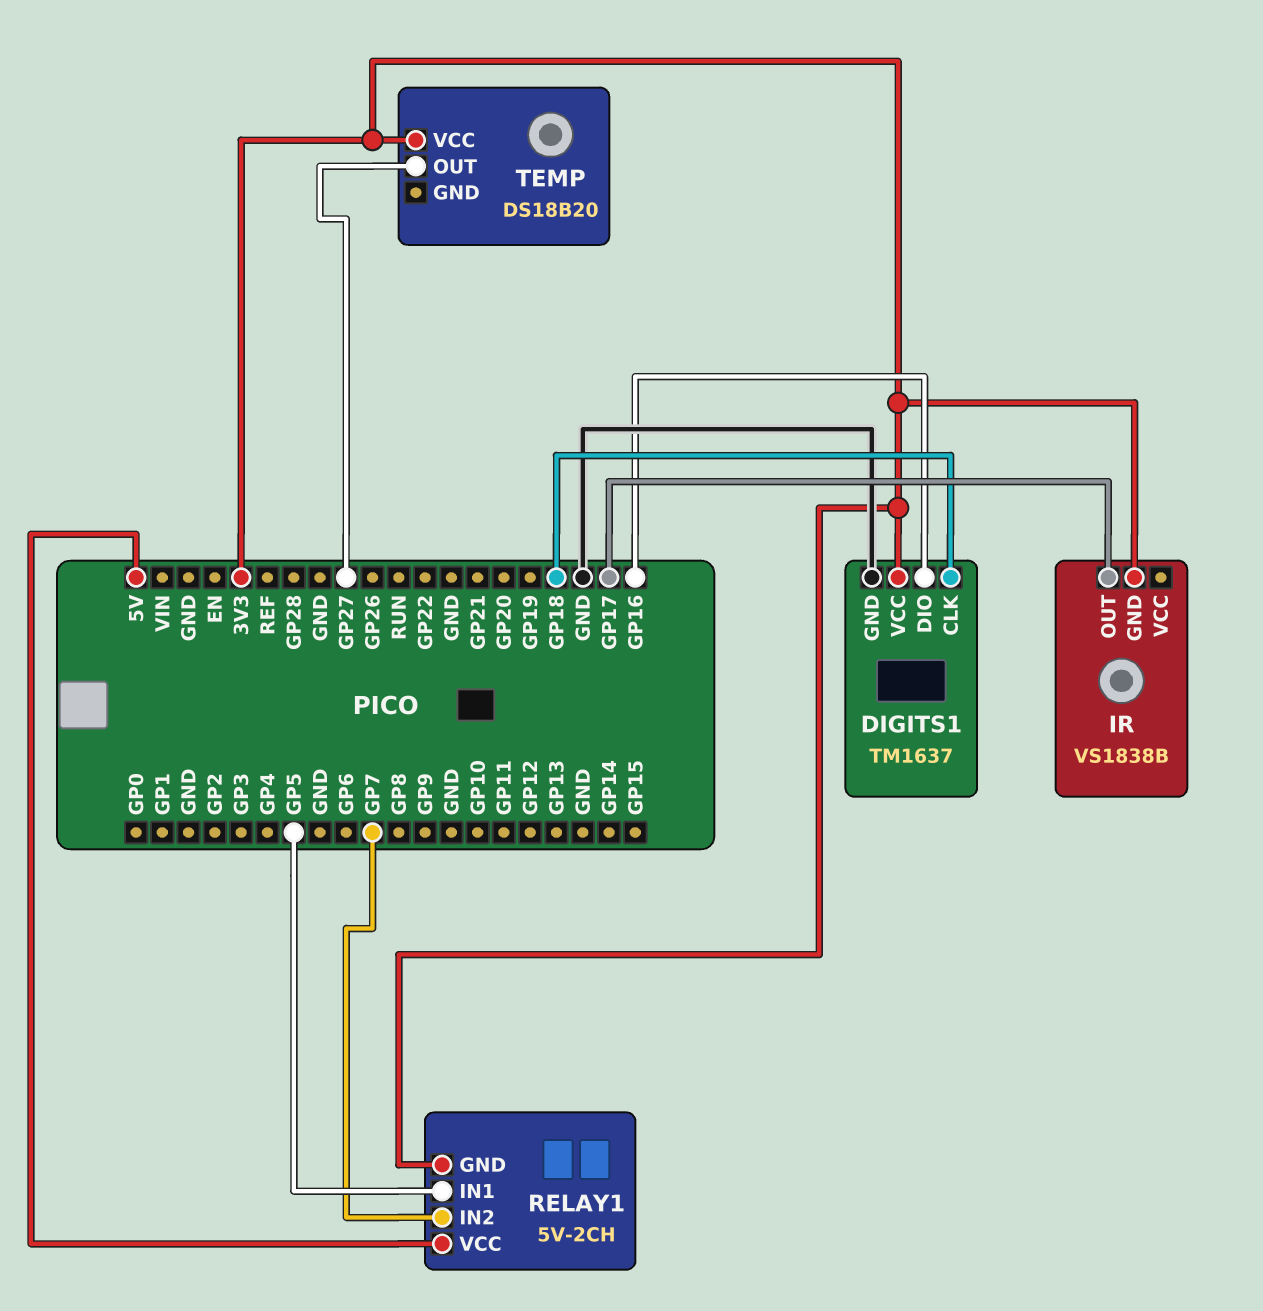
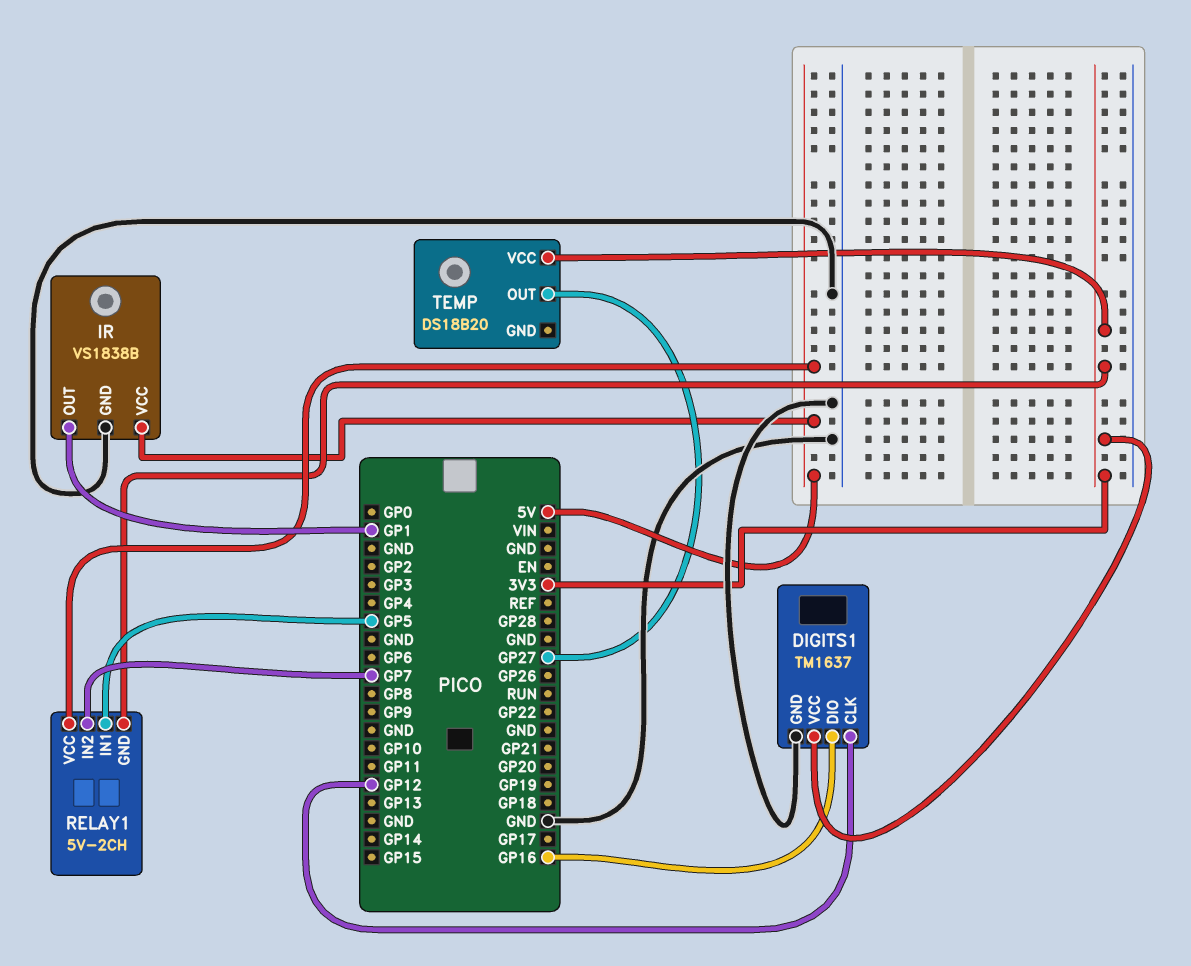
DIGITS1 pin CLK: GP18 -> GP12
IR pin GND: 3V3 -> GND
IR pin OUT: GP17 -> GP1
IR pin VCC: none -> 5V

